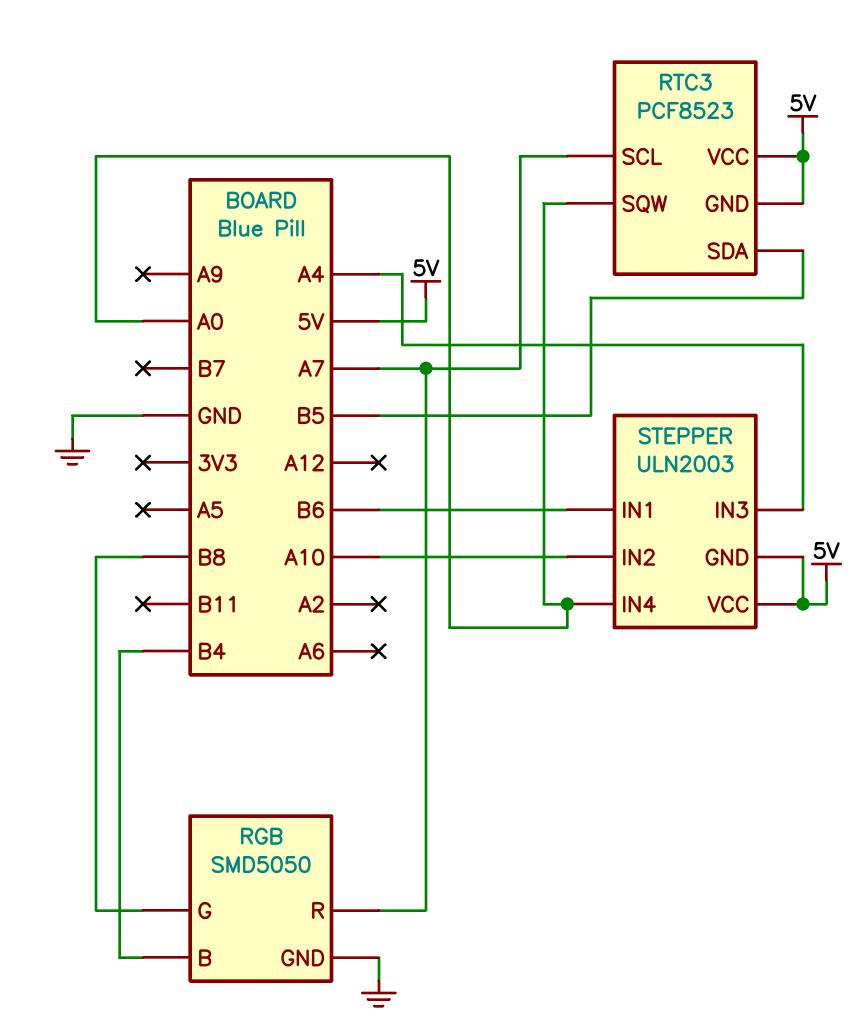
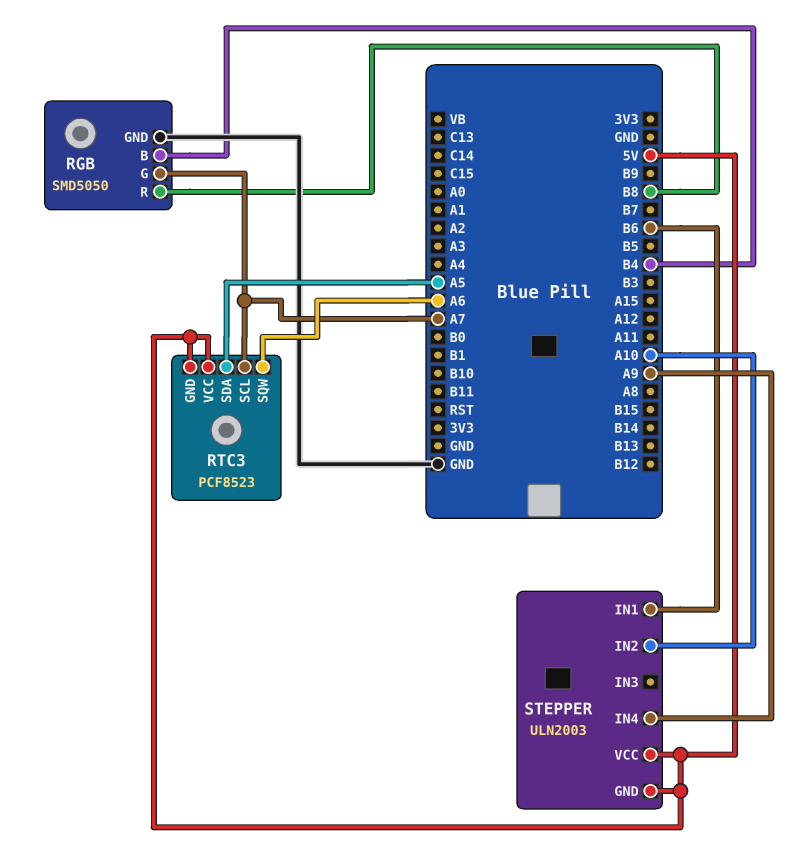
RGB pin G: B8 -> A7
RGB pin R: A7 -> B8
RTC3 pin SDA: B5 -> A5
RTC3 pin SQW: A0 -> A6
STEPPER pin IN3: A4 -> none
STEPPER pin IN4: A0 -> A9

